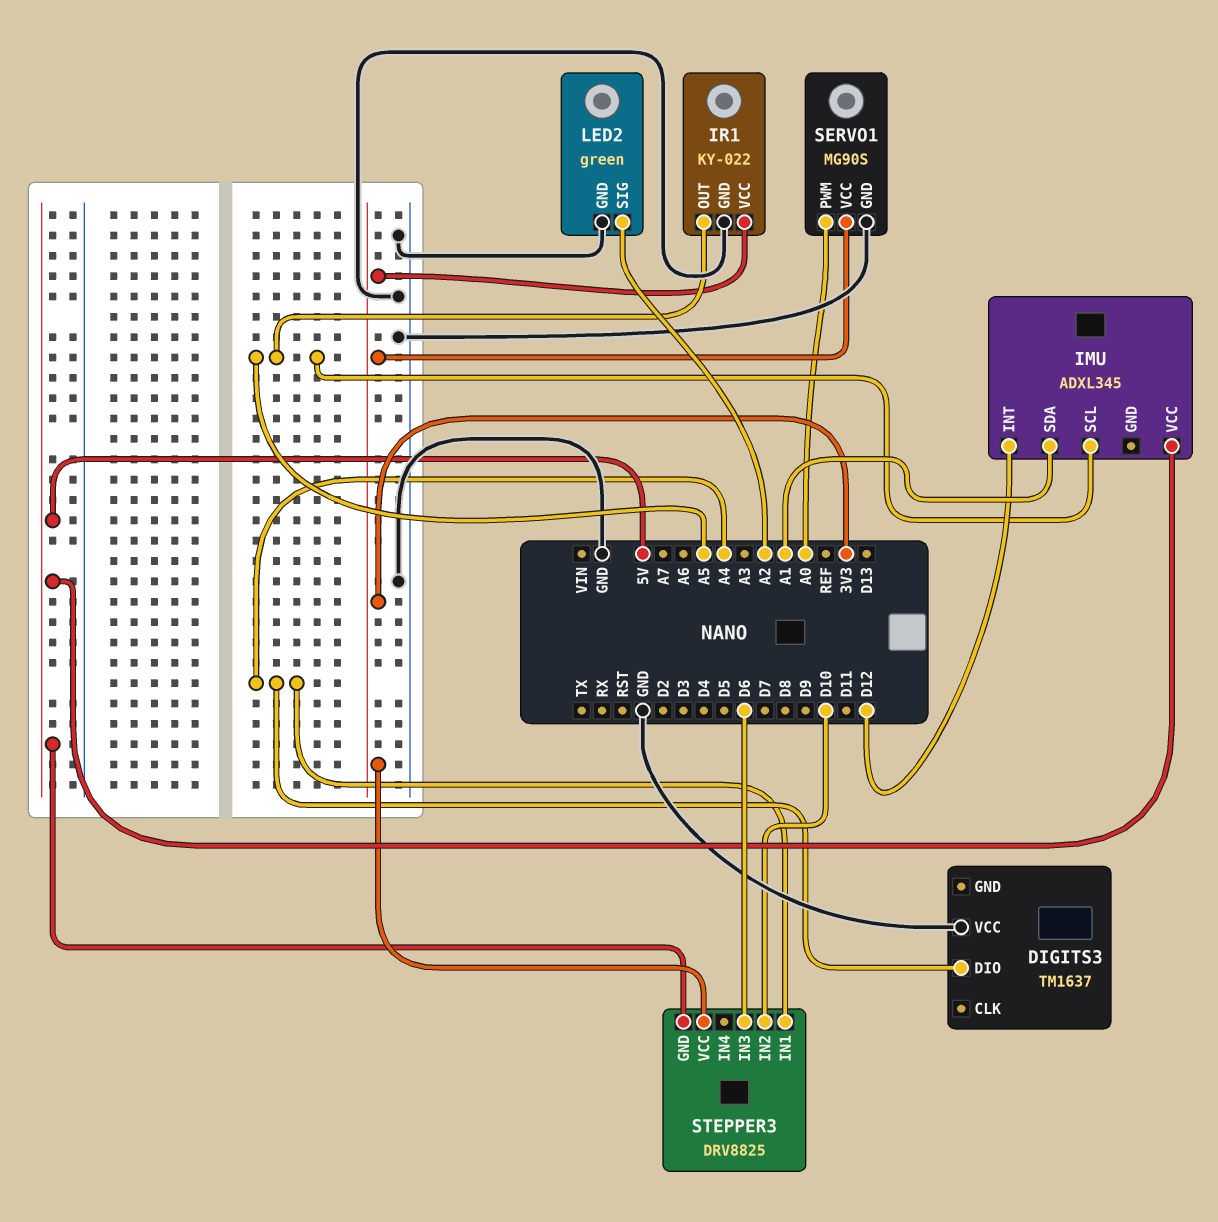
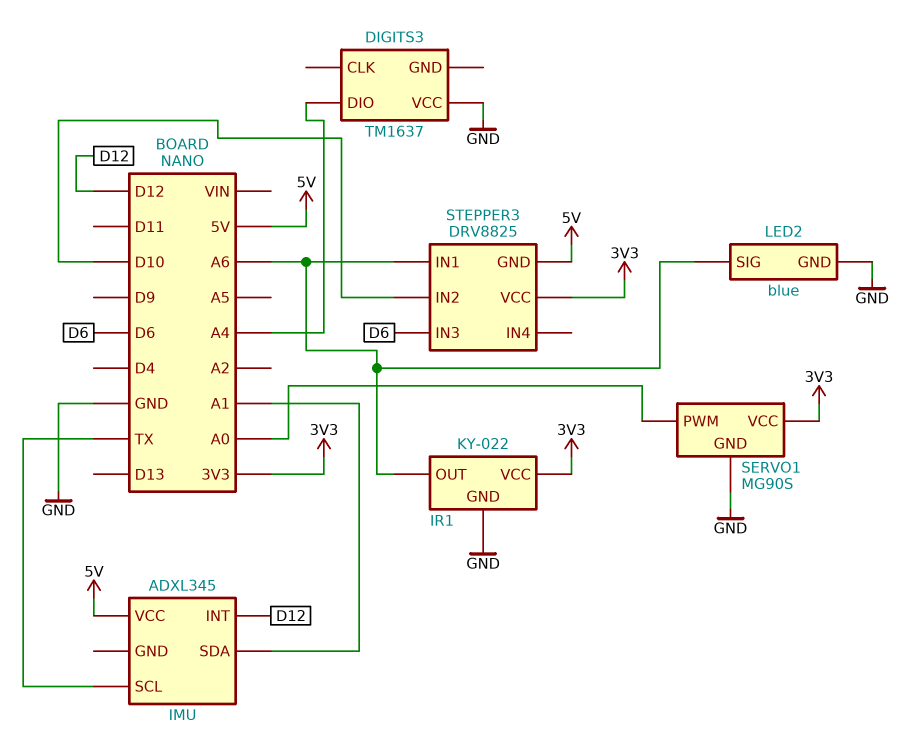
IMU pin SCL: A5 -> TX
IR1 pin OUT: A5 -> A6
LED2: green -> blue
LED2 pin SIG: A2 -> A6
STEPPER3 pin IN1: A4 -> A6

